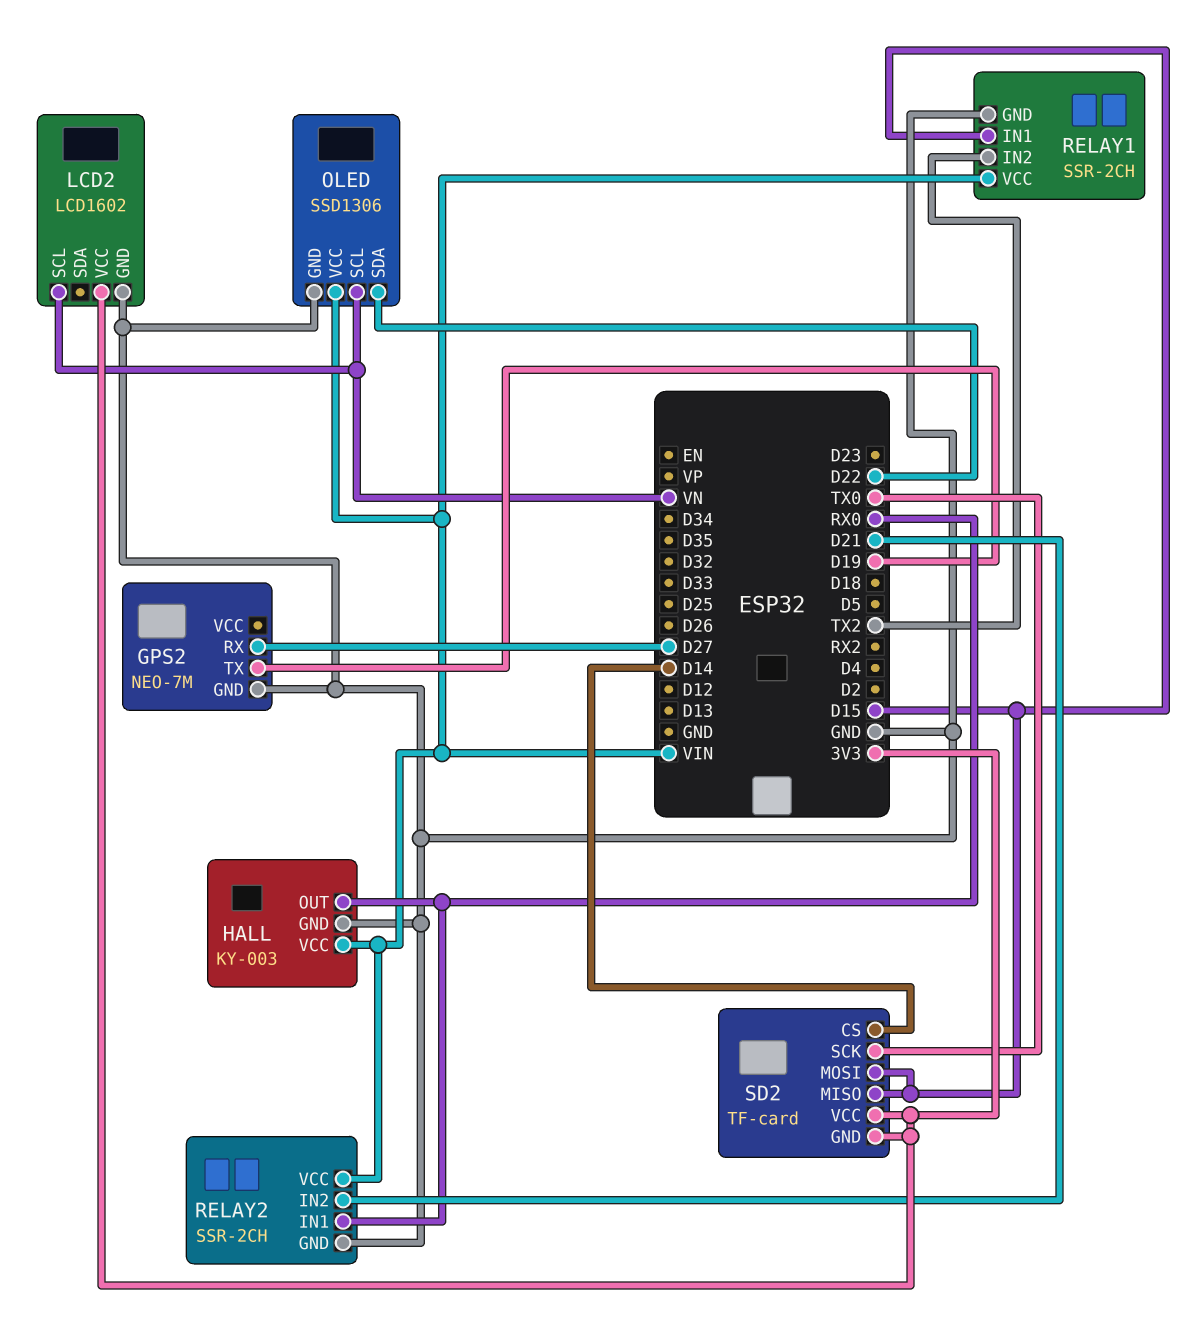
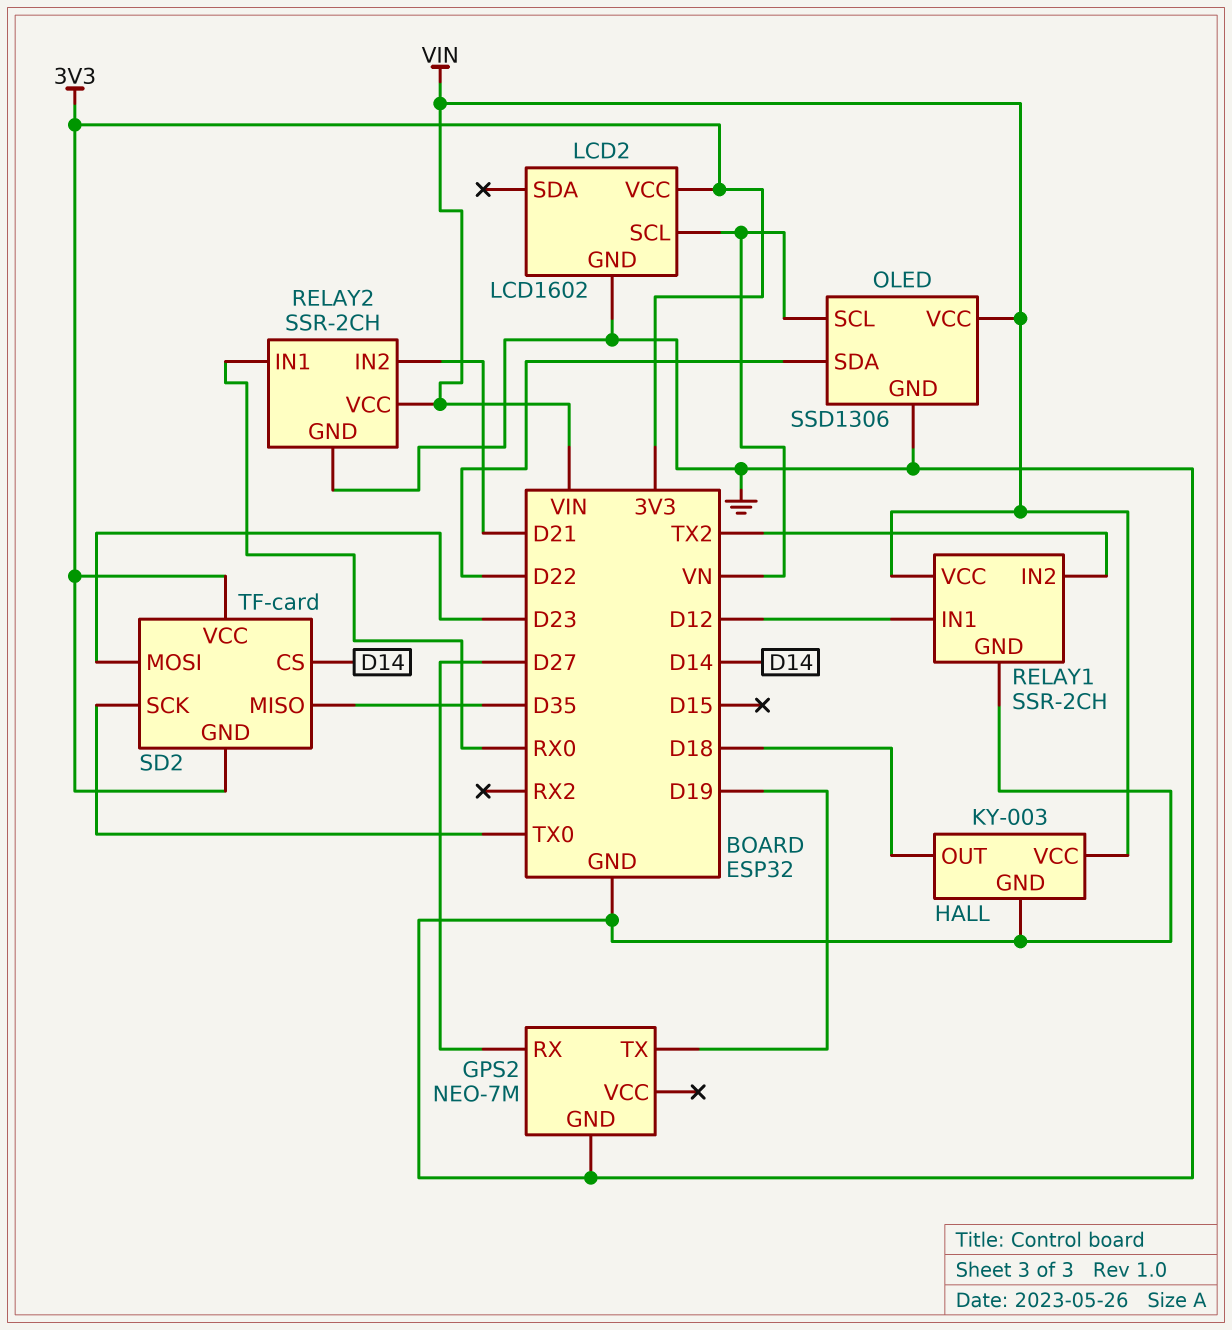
HALL pin OUT: RX0 -> D18
RELAY1 pin IN1: D15 -> D12
SD2 pin MISO: D15 -> D35
SD2 pin MOSI: D15 -> D23

